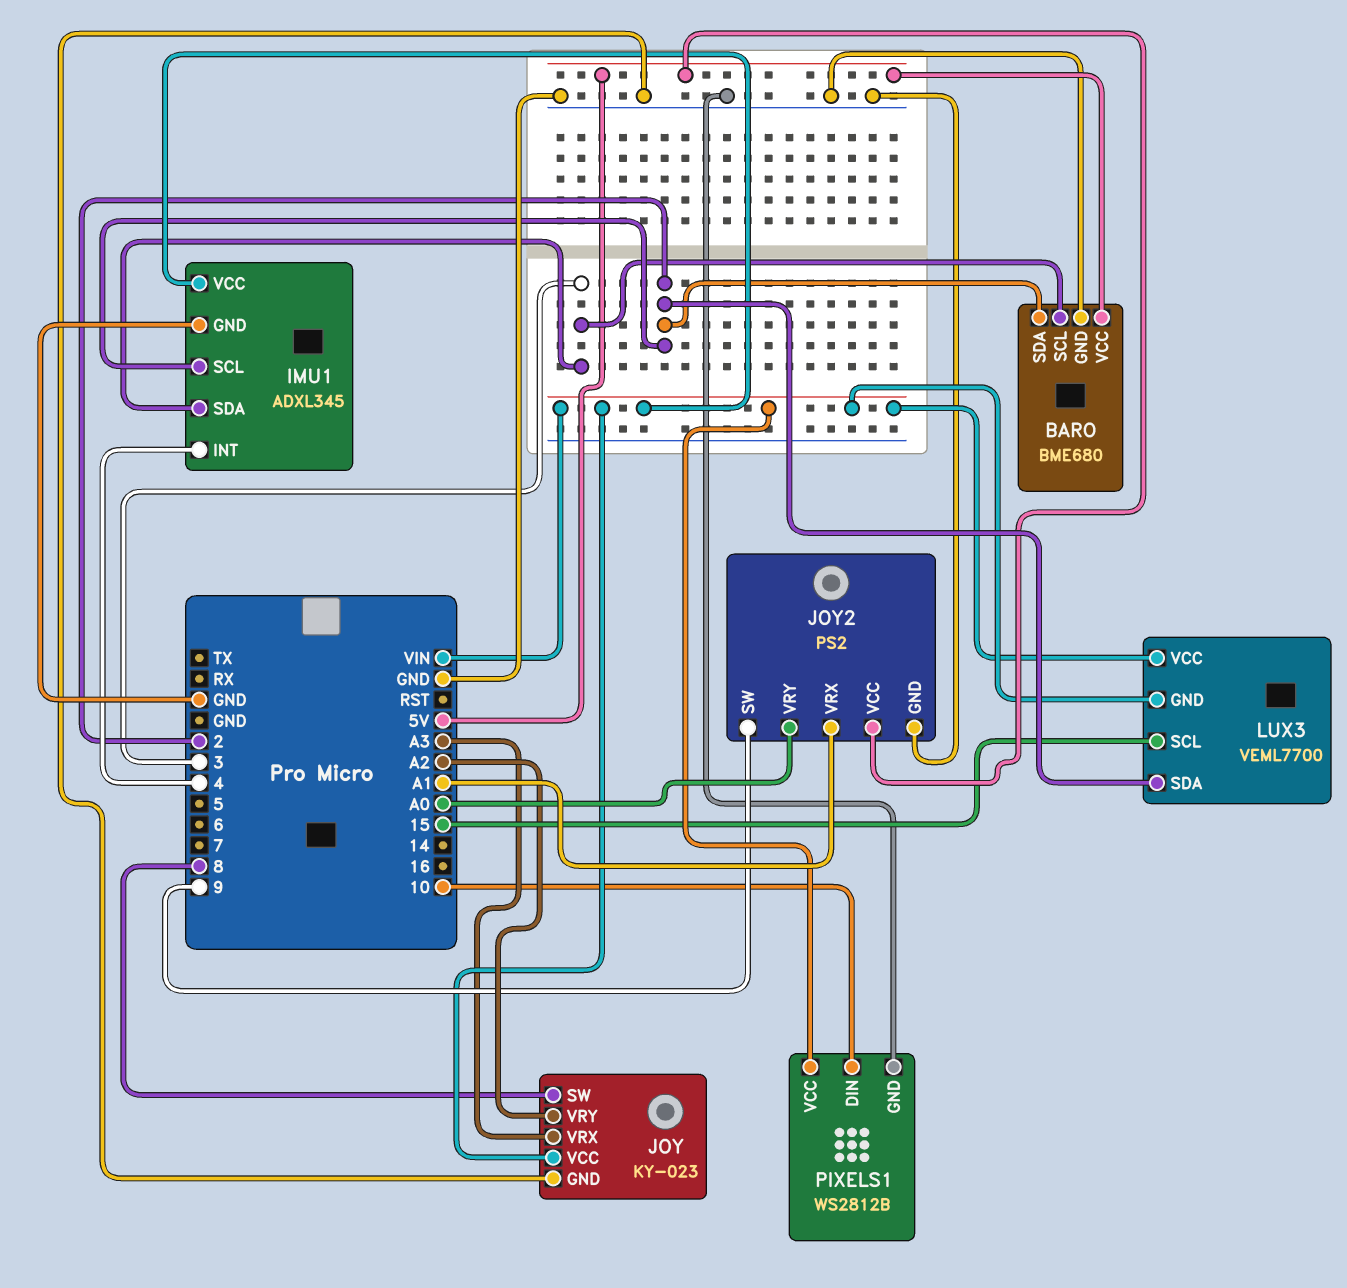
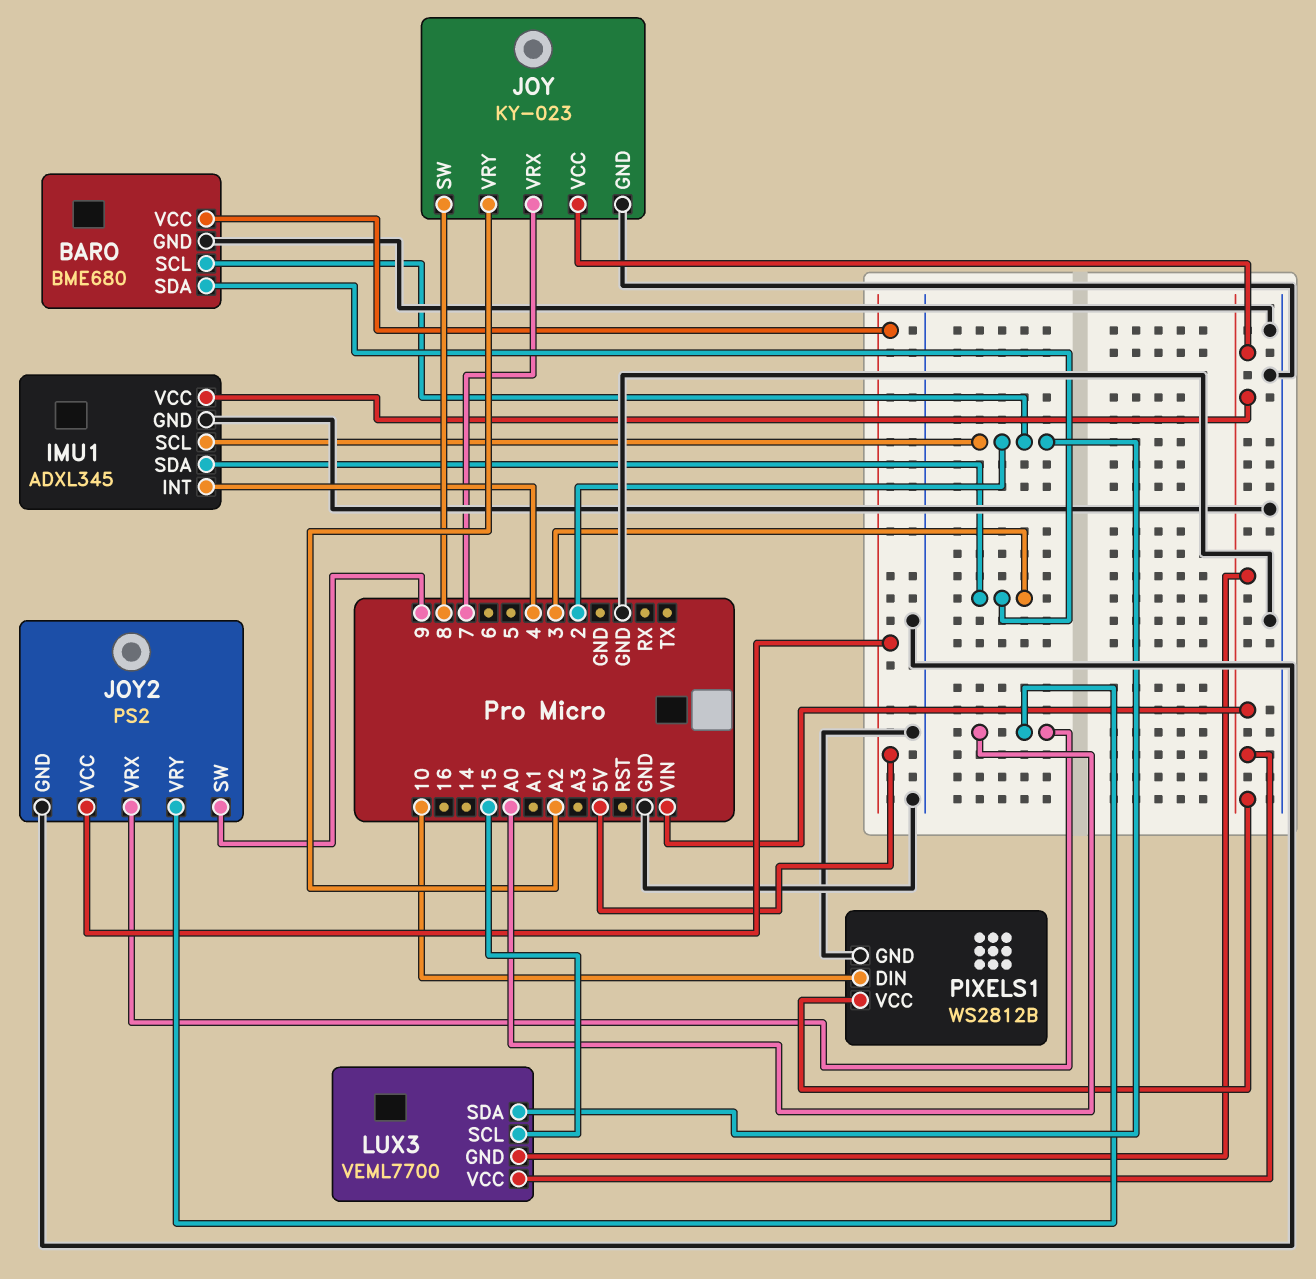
BARO pin SCL: 3 -> 2
BARO pin SDA: 2 -> 3
JOY pin VRX: A3 -> 7
JOY2 pin VRX: A1 -> A0

